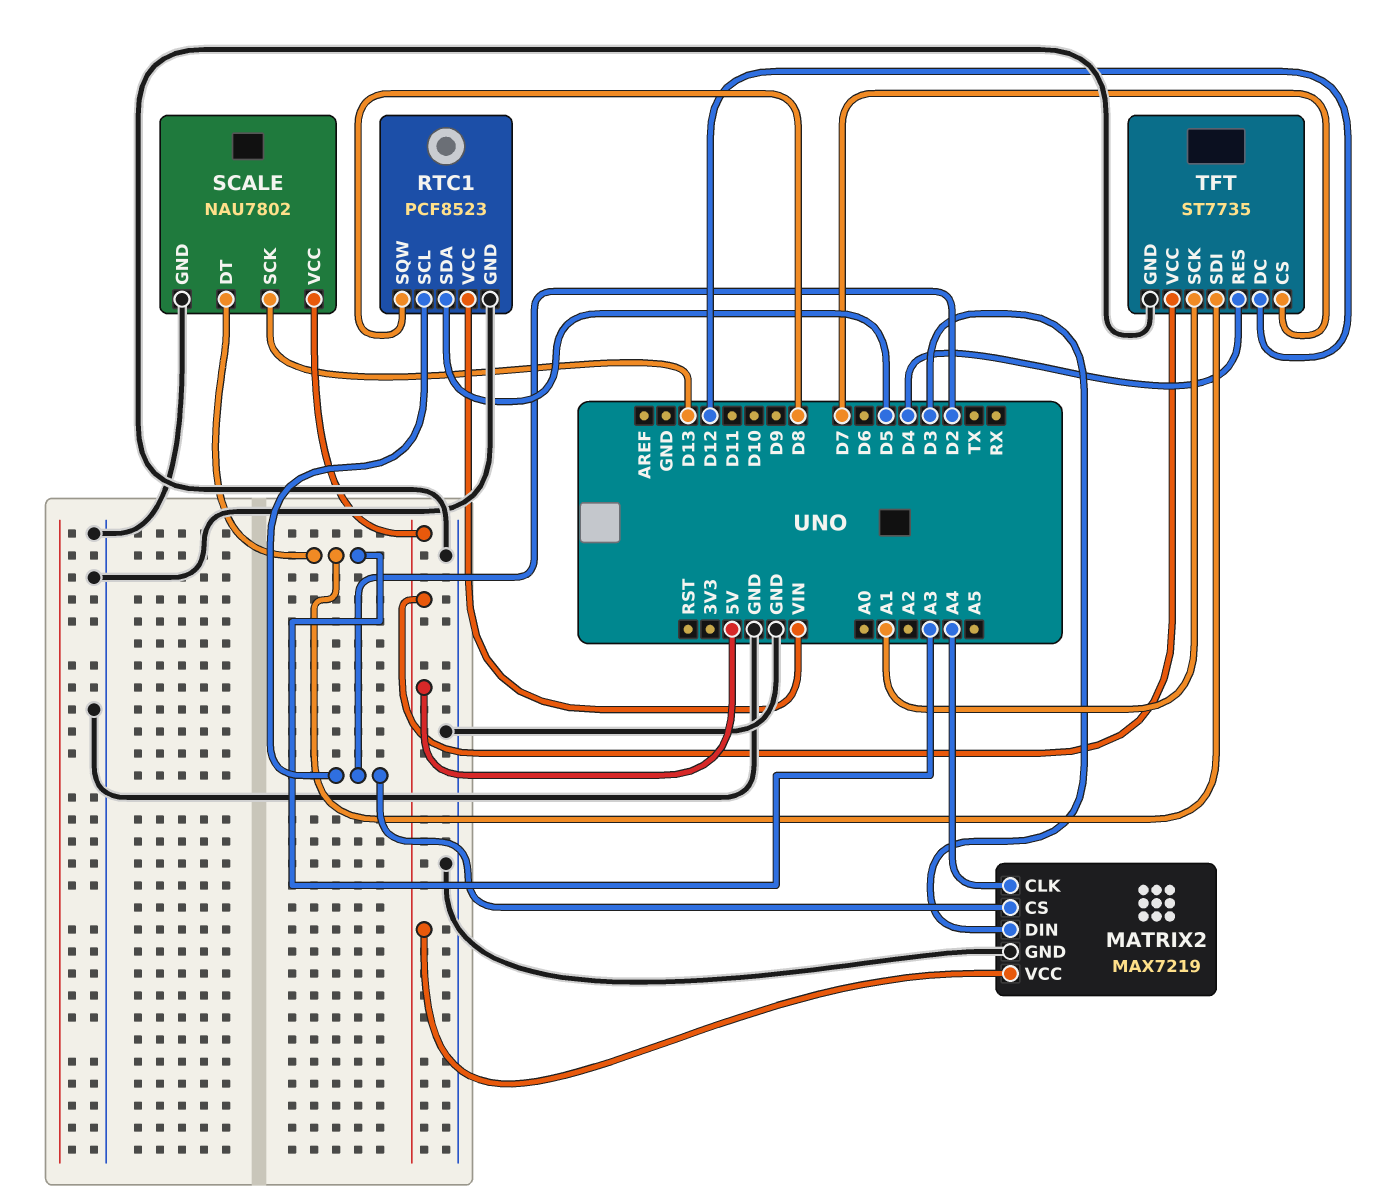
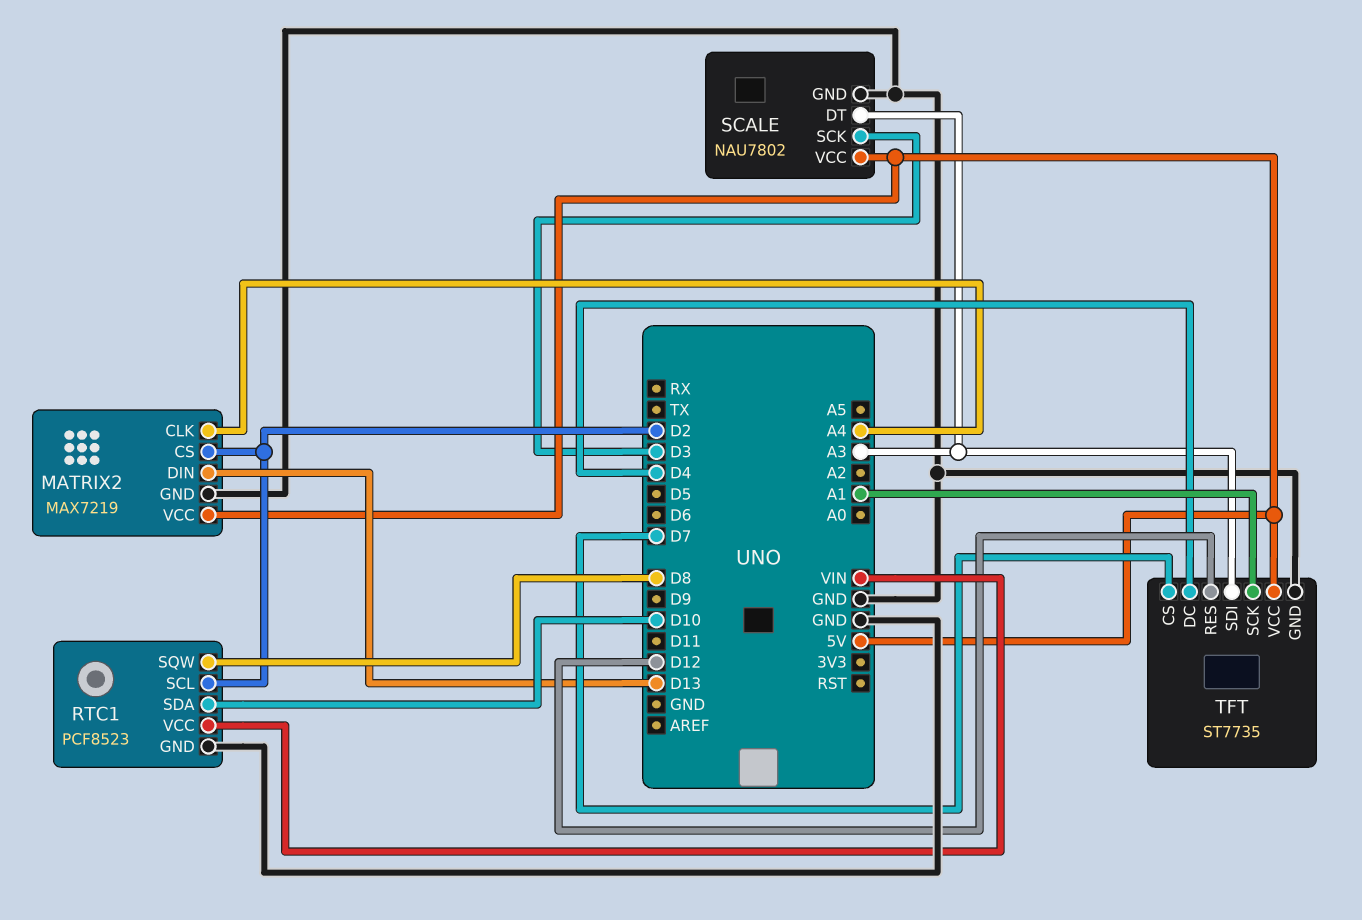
MATRIX2 pin DIN: D3 -> D13
RTC1 pin SDA: D5 -> D10
SCALE pin SCK: D13 -> D3
TFT pin DC: D12 -> D4
TFT pin RES: D4 -> D12

